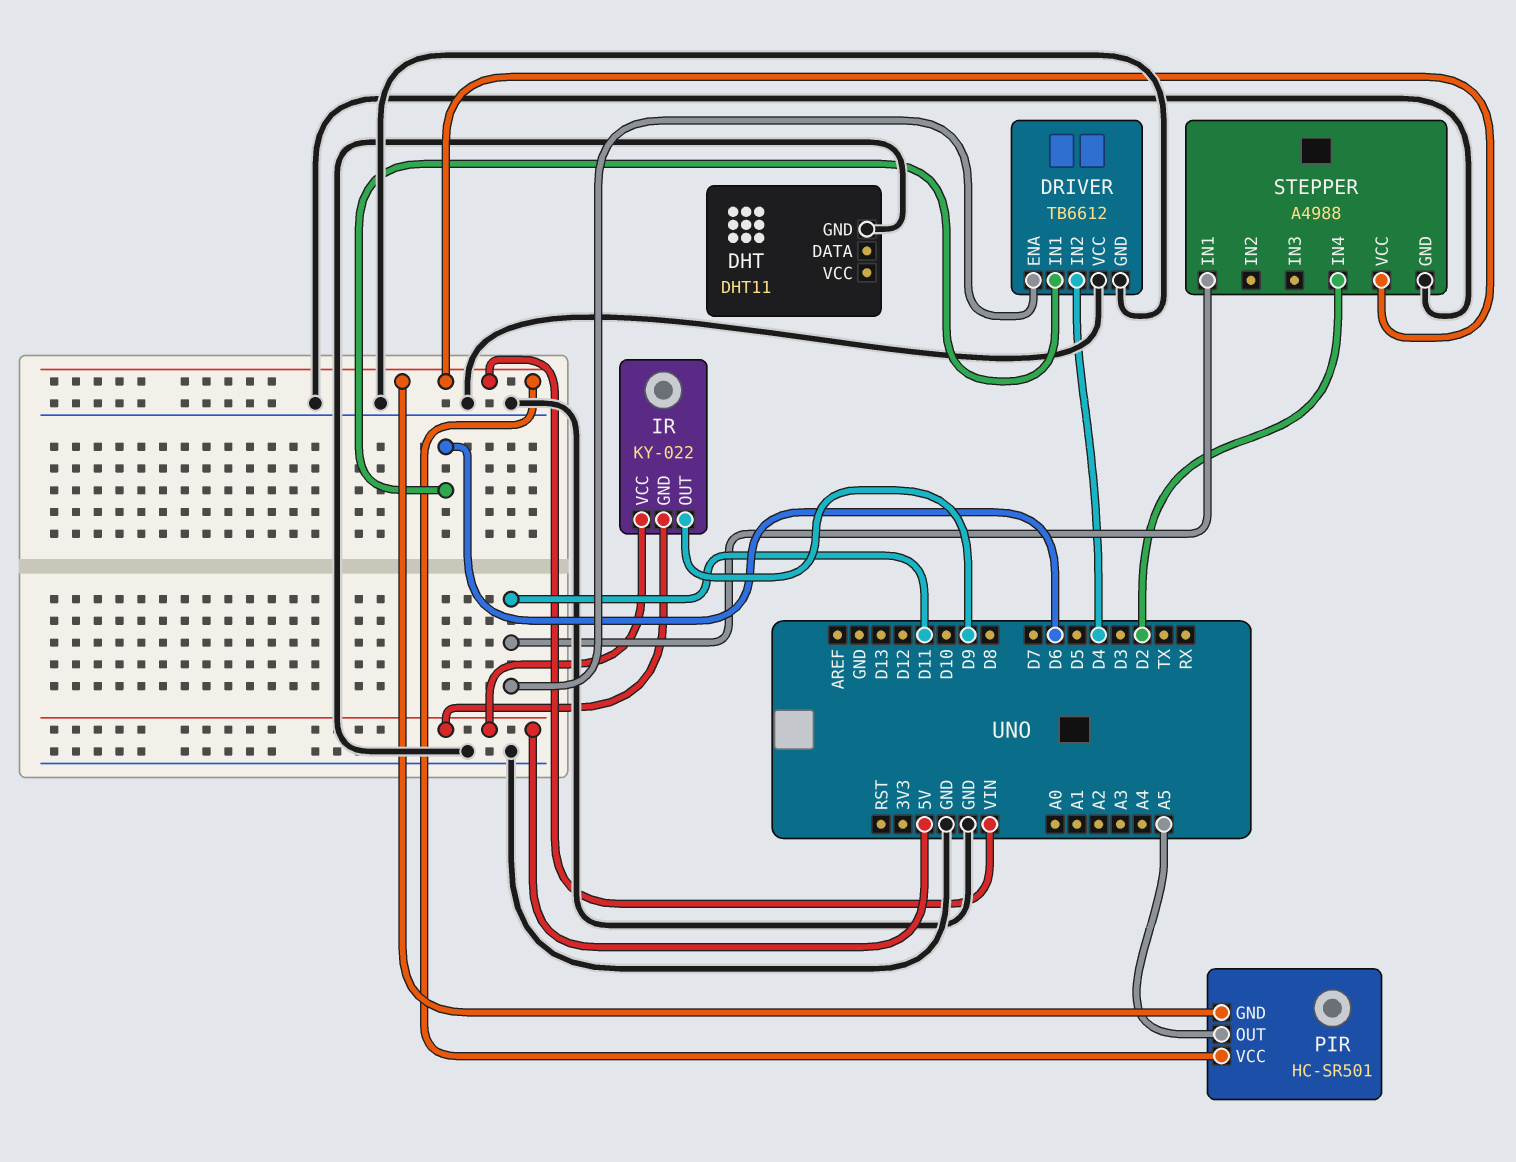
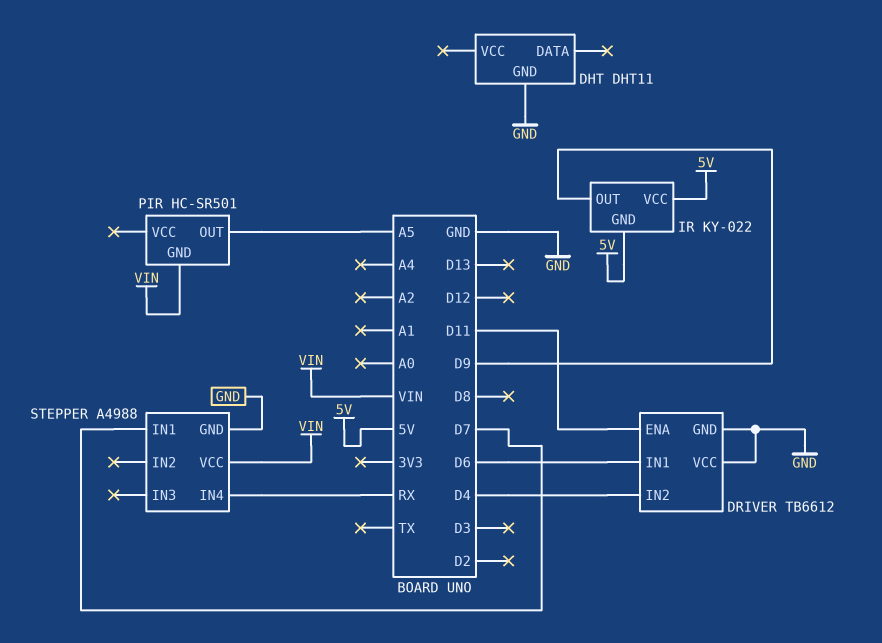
PIR pin VCC: VIN -> none
STEPPER pin IN1: D11 -> D7
STEPPER pin IN4: D2 -> RX

